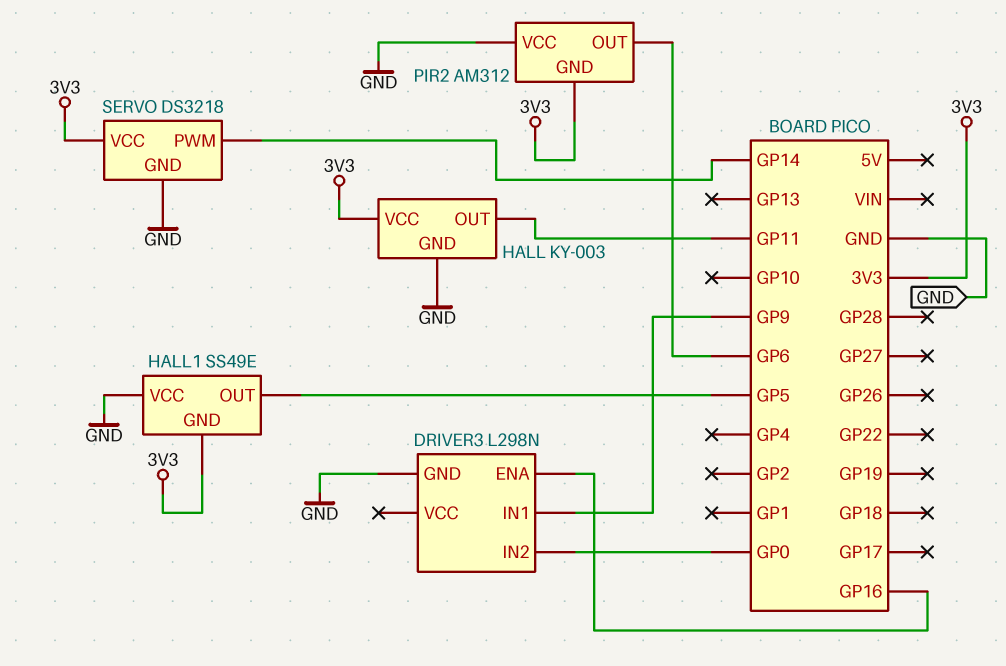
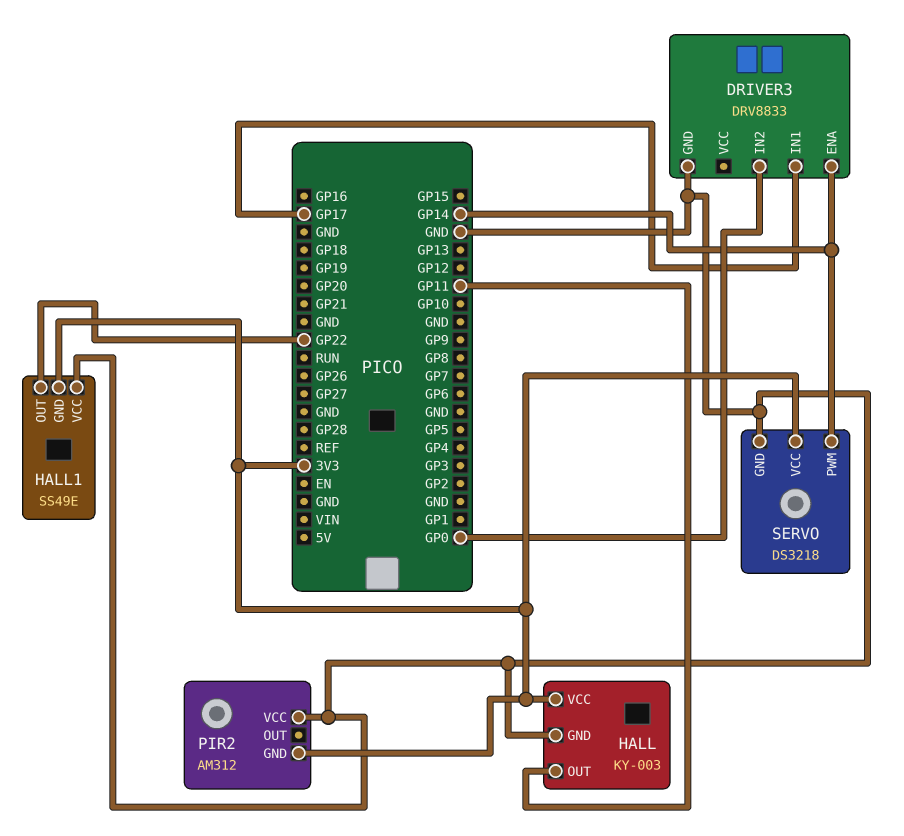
DRIVER3: L298N -> DRV8833
DRIVER3 pin ENA: GP16 -> GP14
DRIVER3 pin IN1: GP9 -> GP17
HALL1 pin OUT: GP5 -> GP22
PIR2 pin OUT: GP6 -> none

